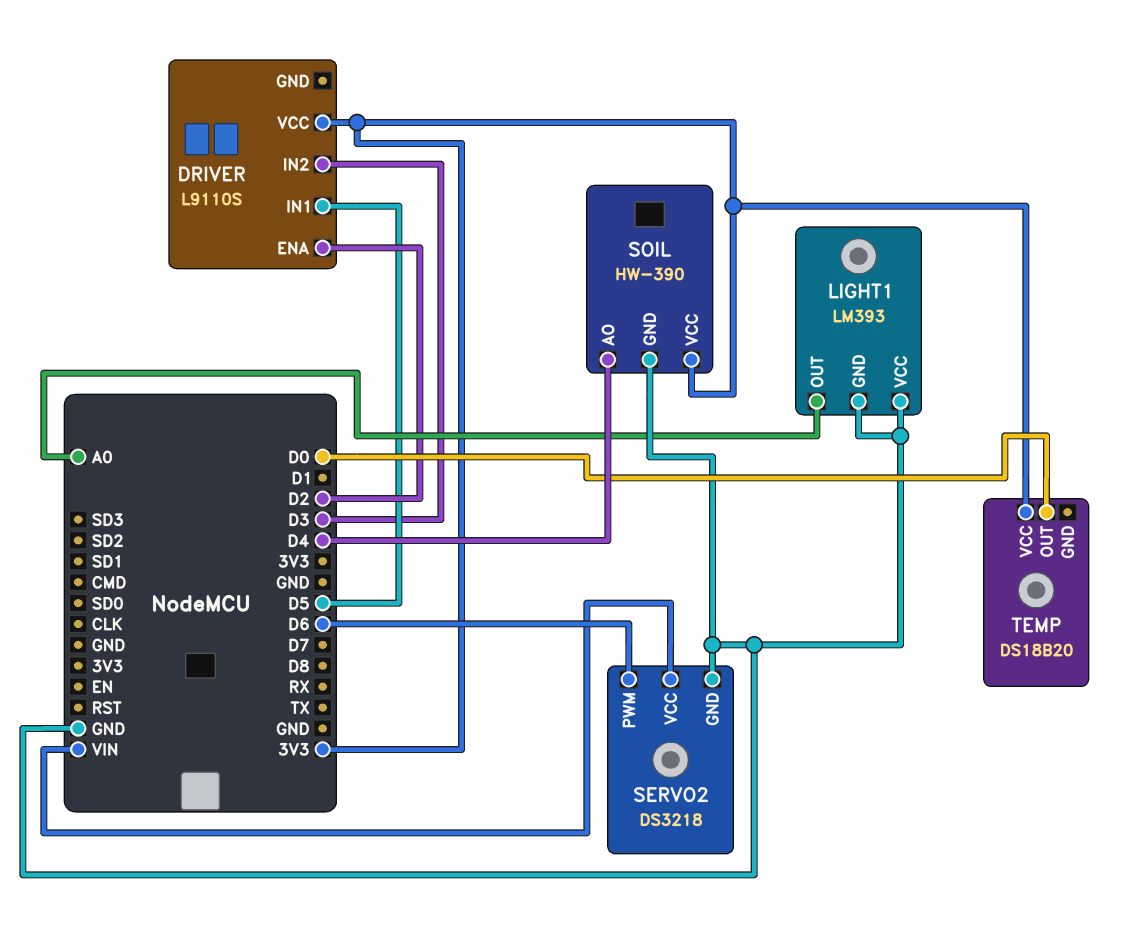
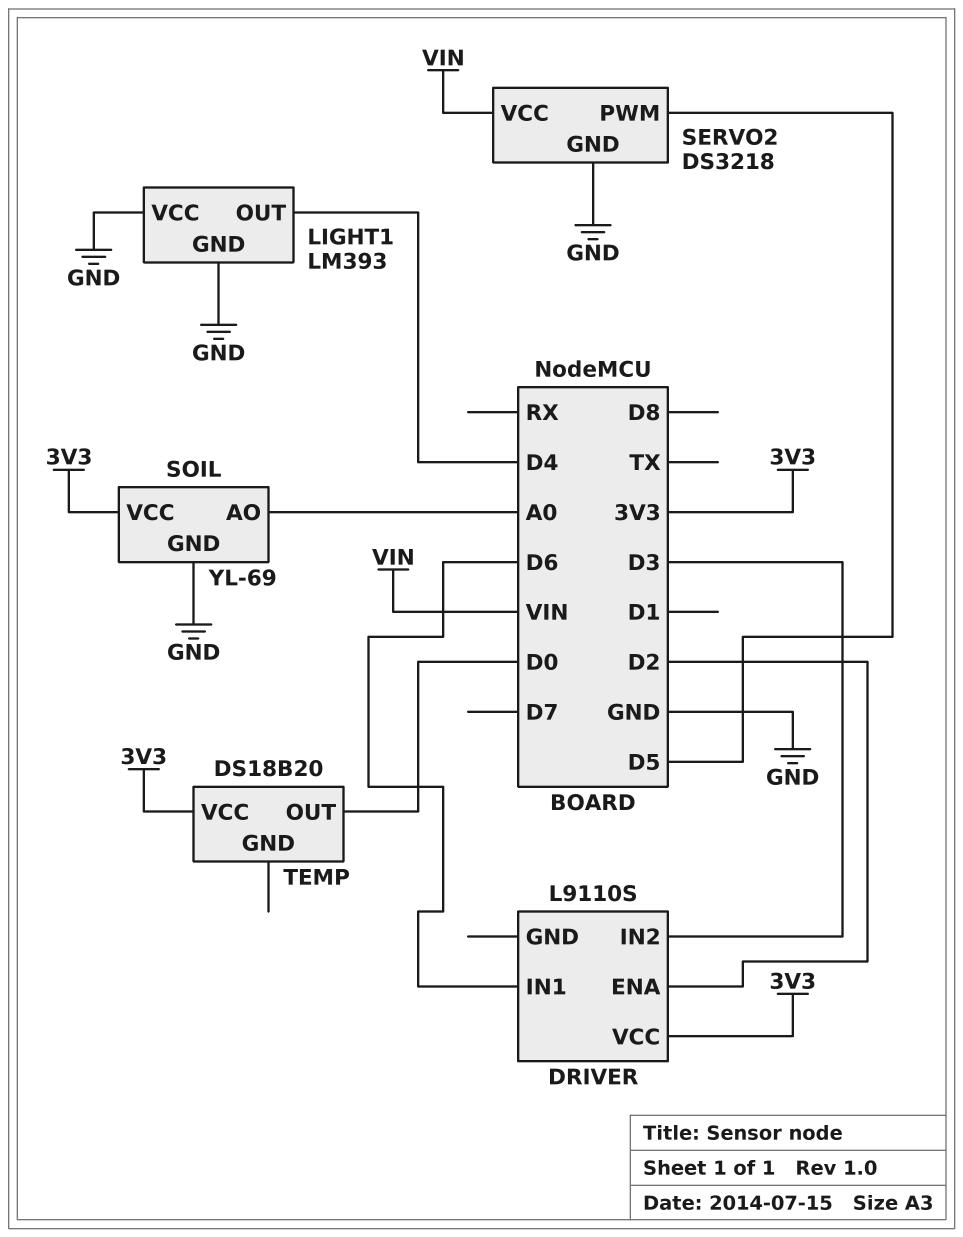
DRIVER pin IN1: D5 -> D6
LIGHT1 pin OUT: A0 -> D4
SERVO2 pin PWM: D6 -> D5
SOIL: HW-390 -> YL-69
SOIL pin AO: D4 -> A0

